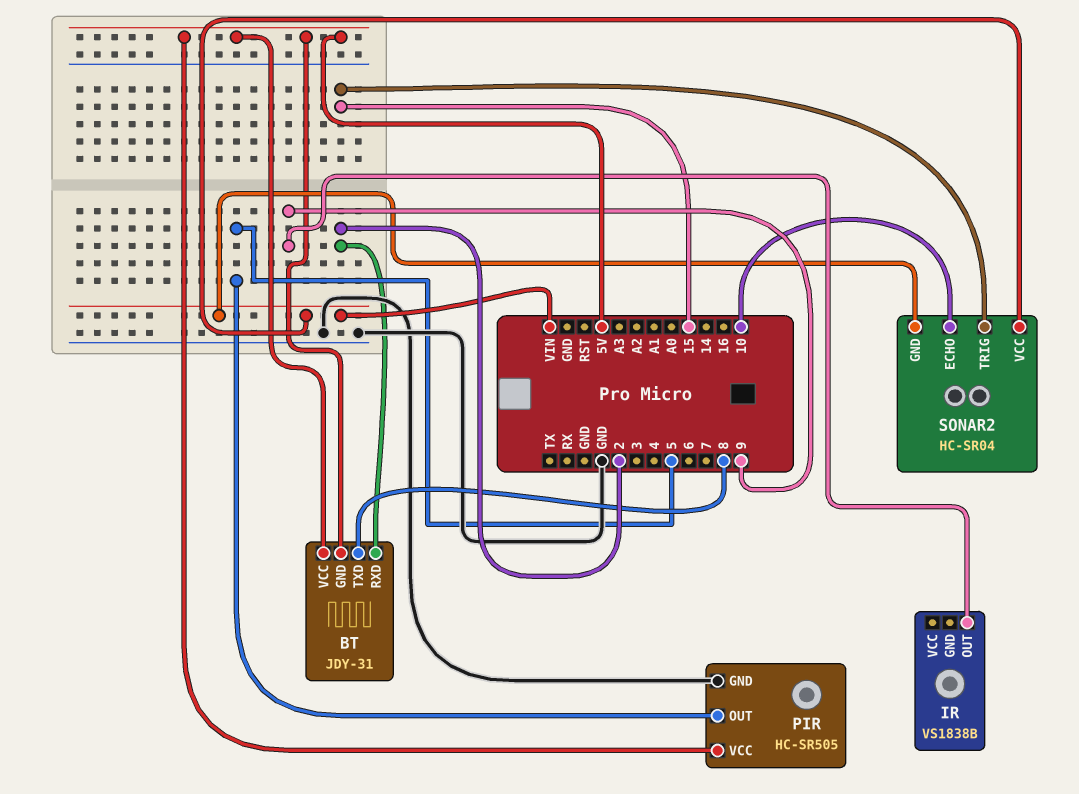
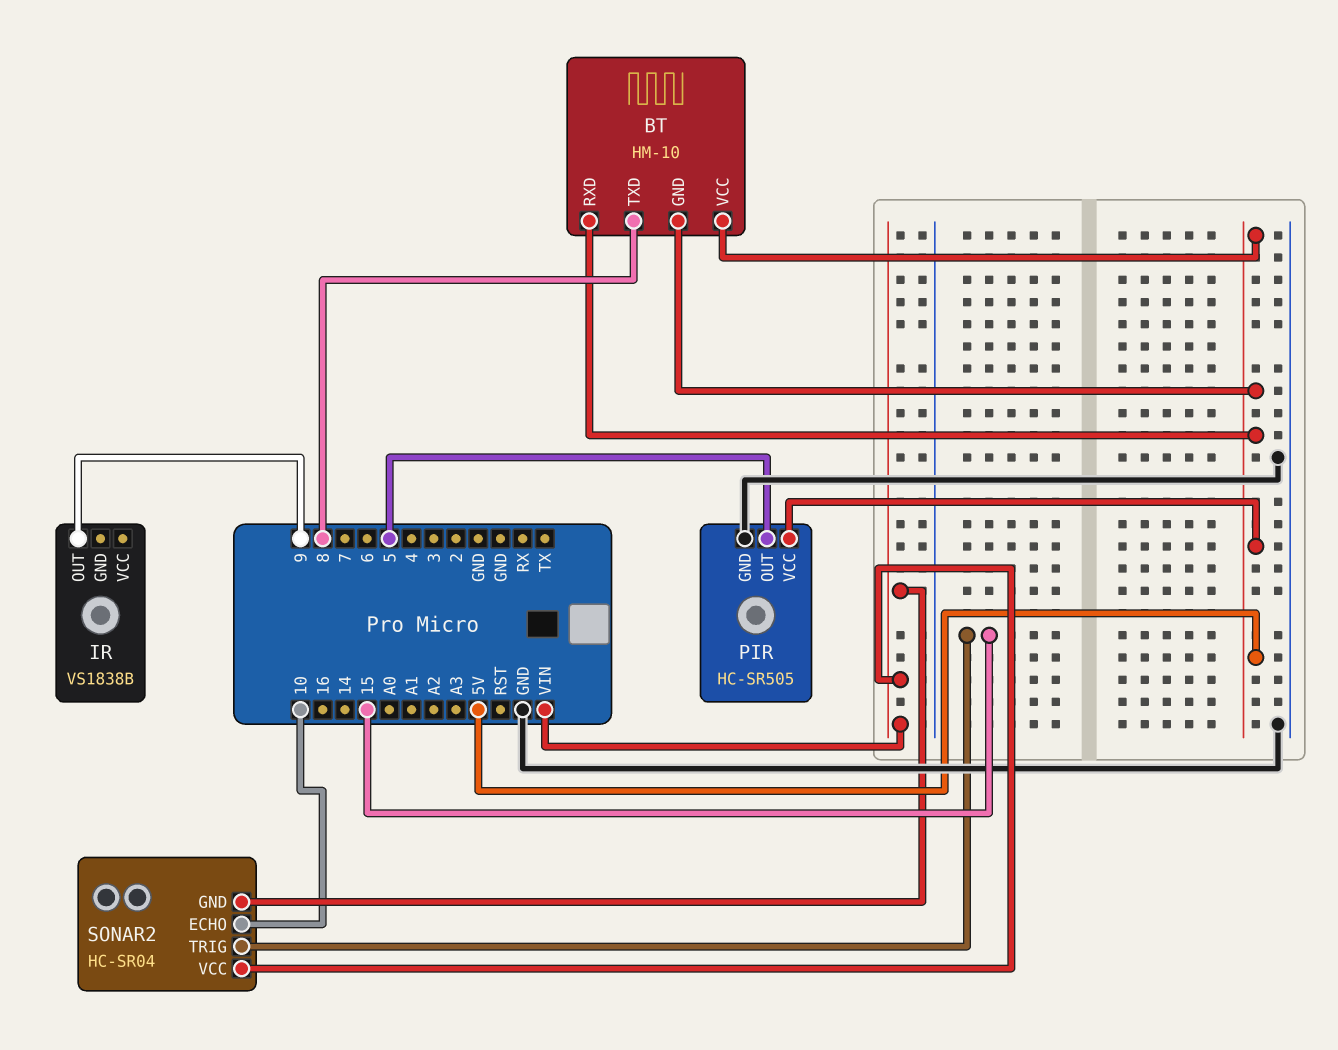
BT: JDY-31 -> HM-10
BT pin RXD: 2 -> 5V

